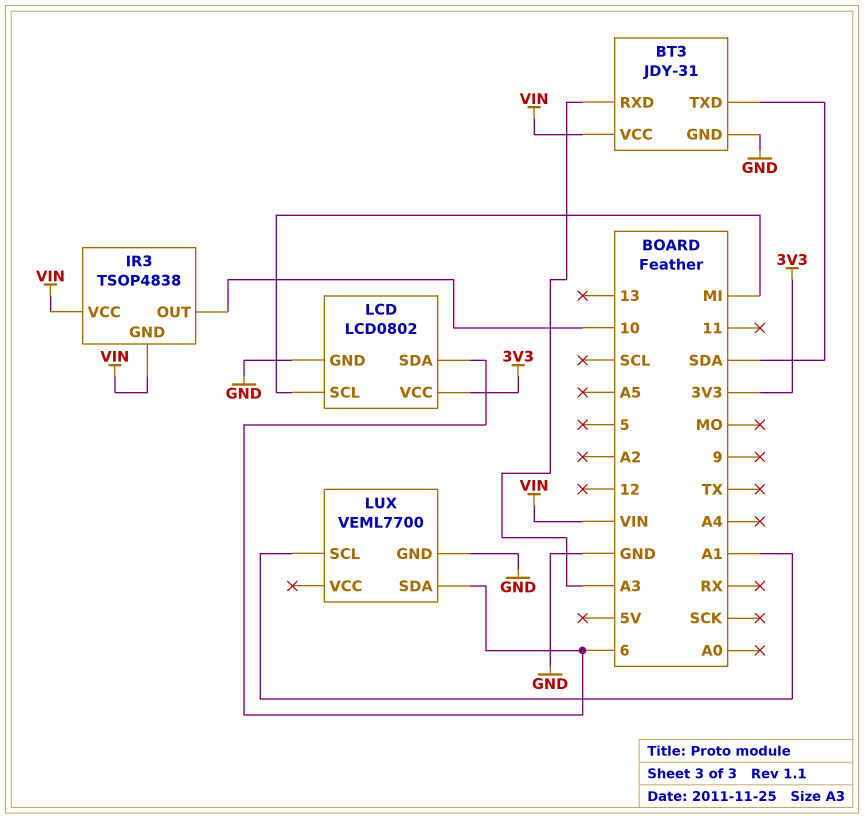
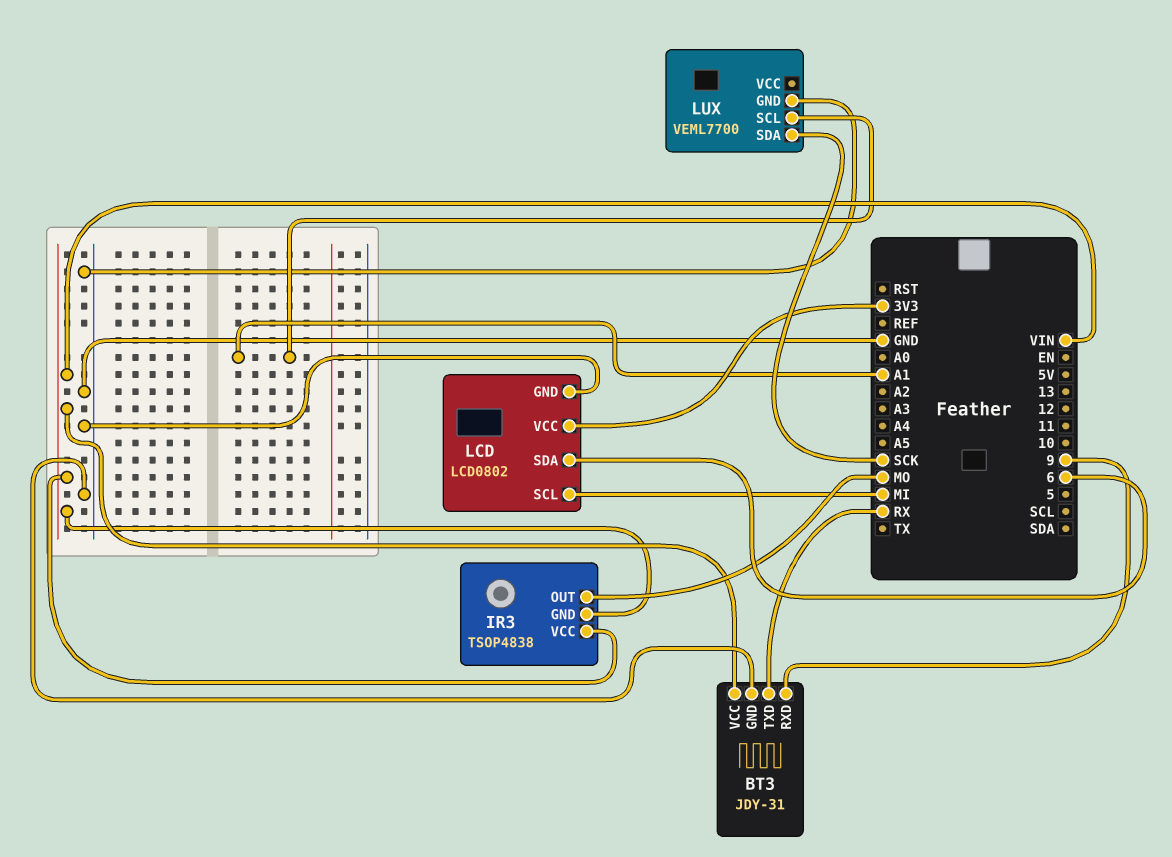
BT3 pin RXD: A3 -> 9
BT3 pin TXD: SDA -> RX
IR3 pin OUT: 10 -> MO
LUX pin SDA: 6 -> SCK

